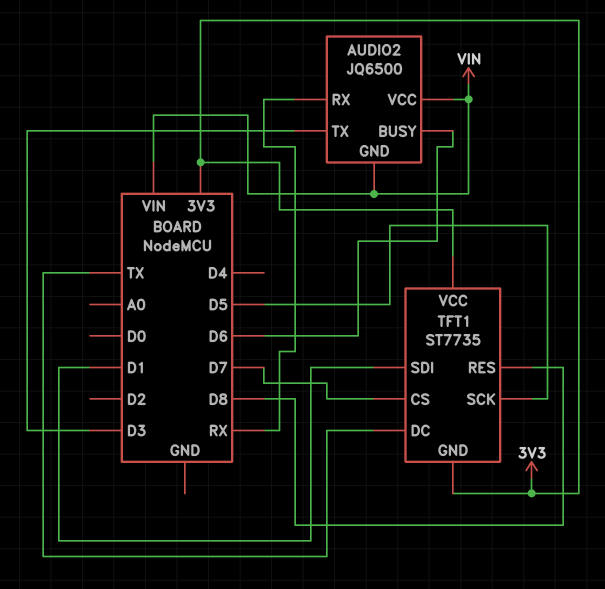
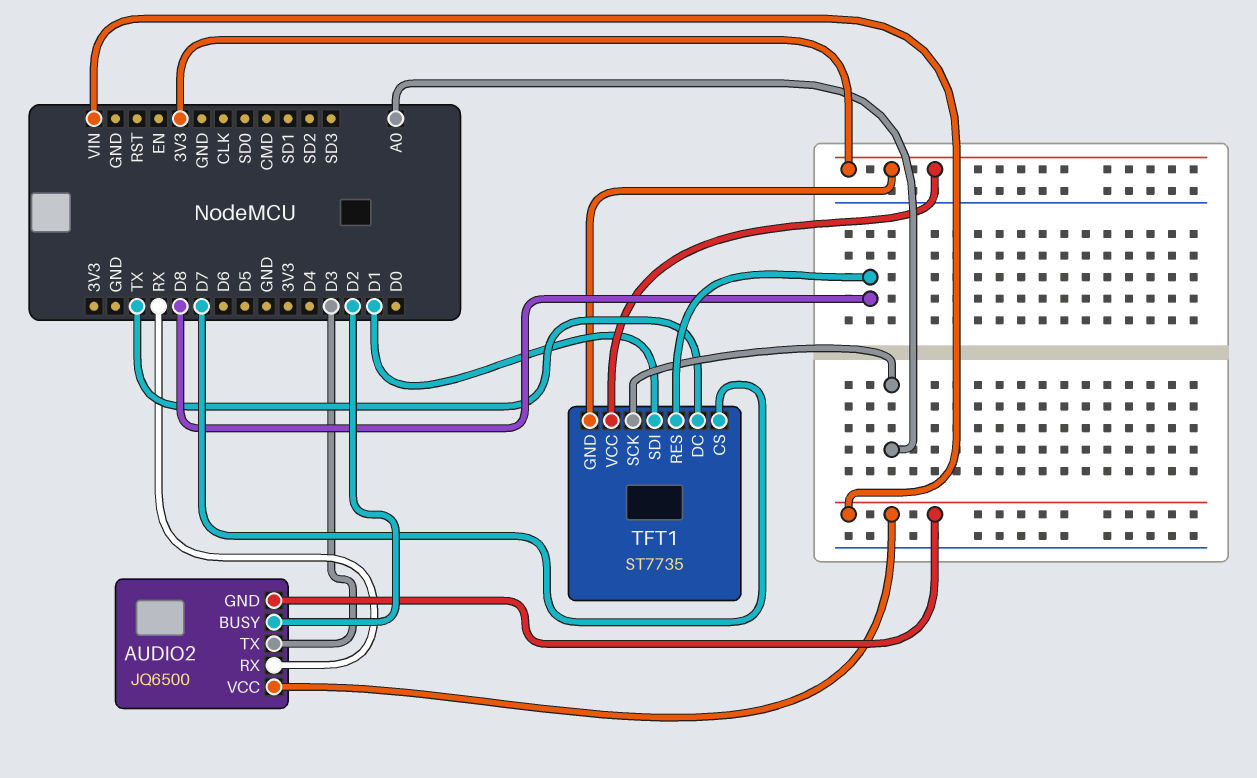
AUDIO2 pin BUSY: D6 -> D2
TFT1 pin SCK: D5 -> A0

